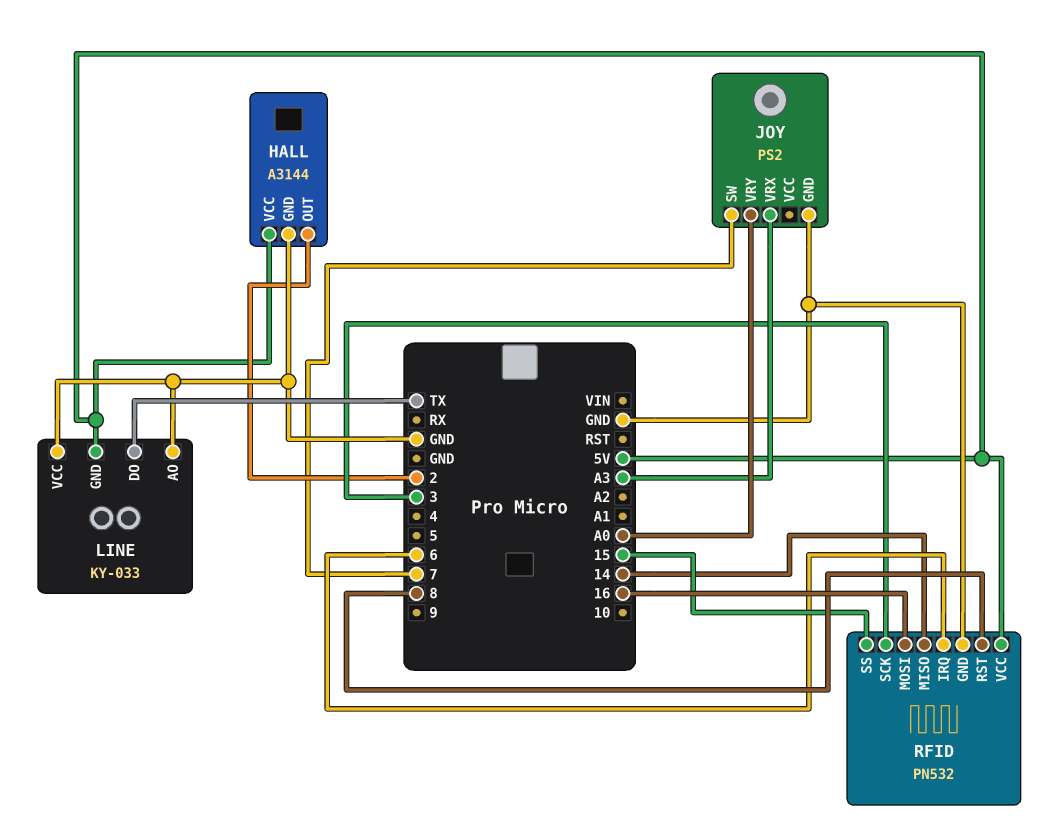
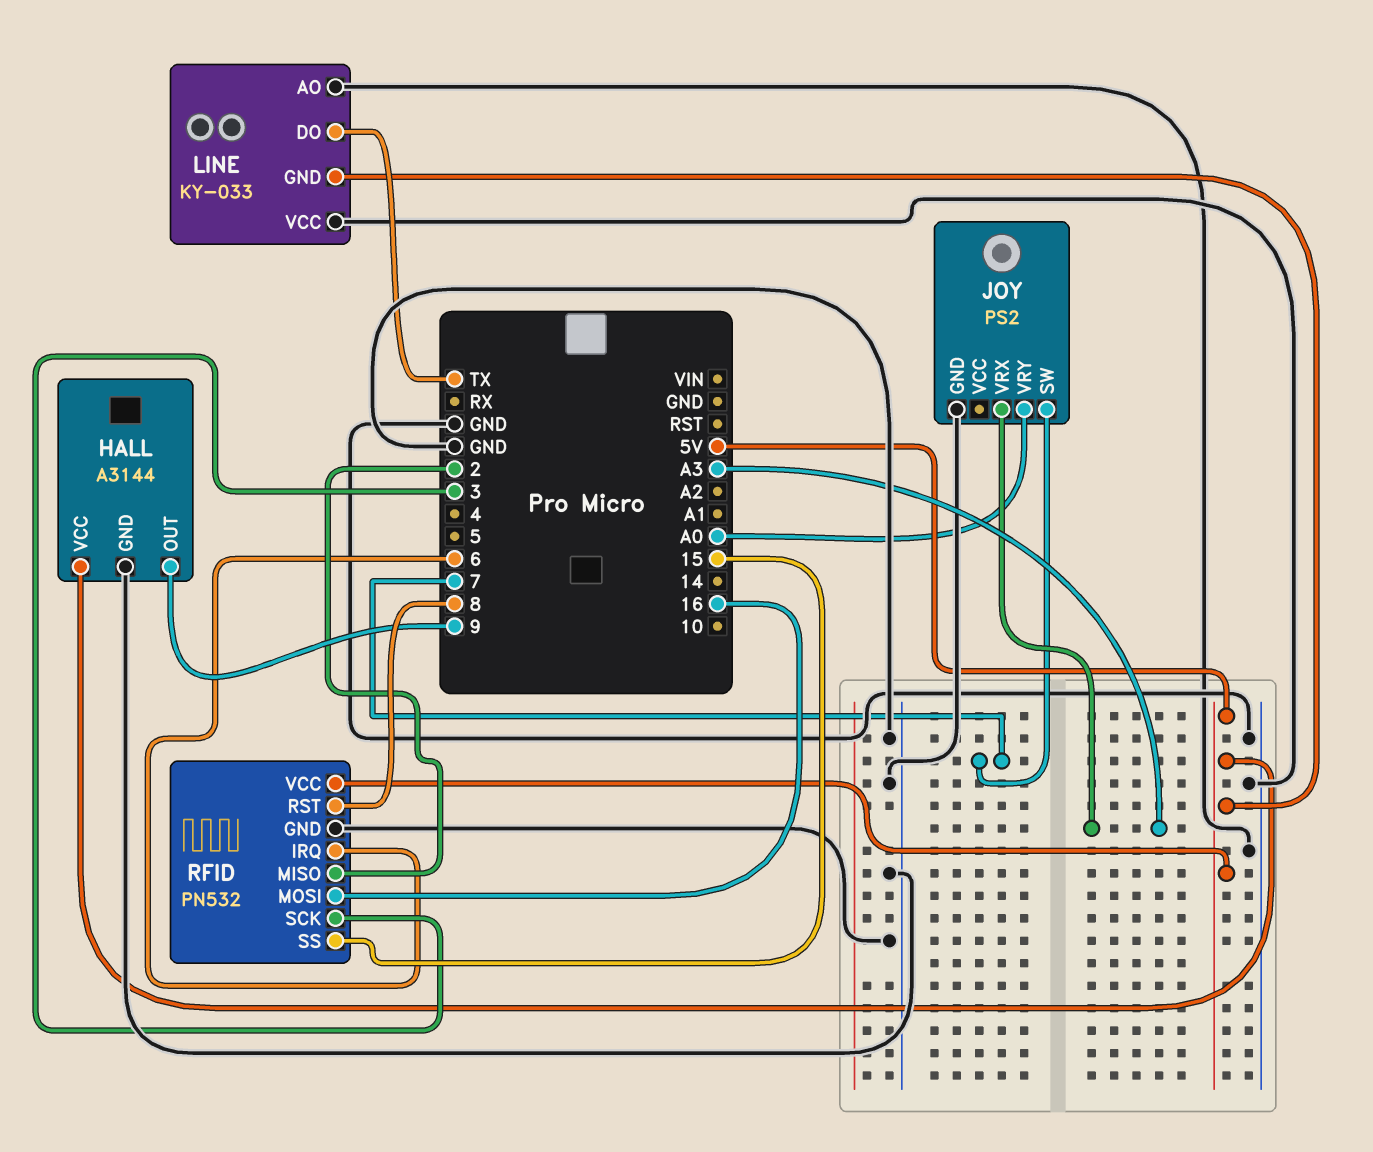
HALL pin OUT: 2 -> 9
RFID pin MISO: 14 -> 2

